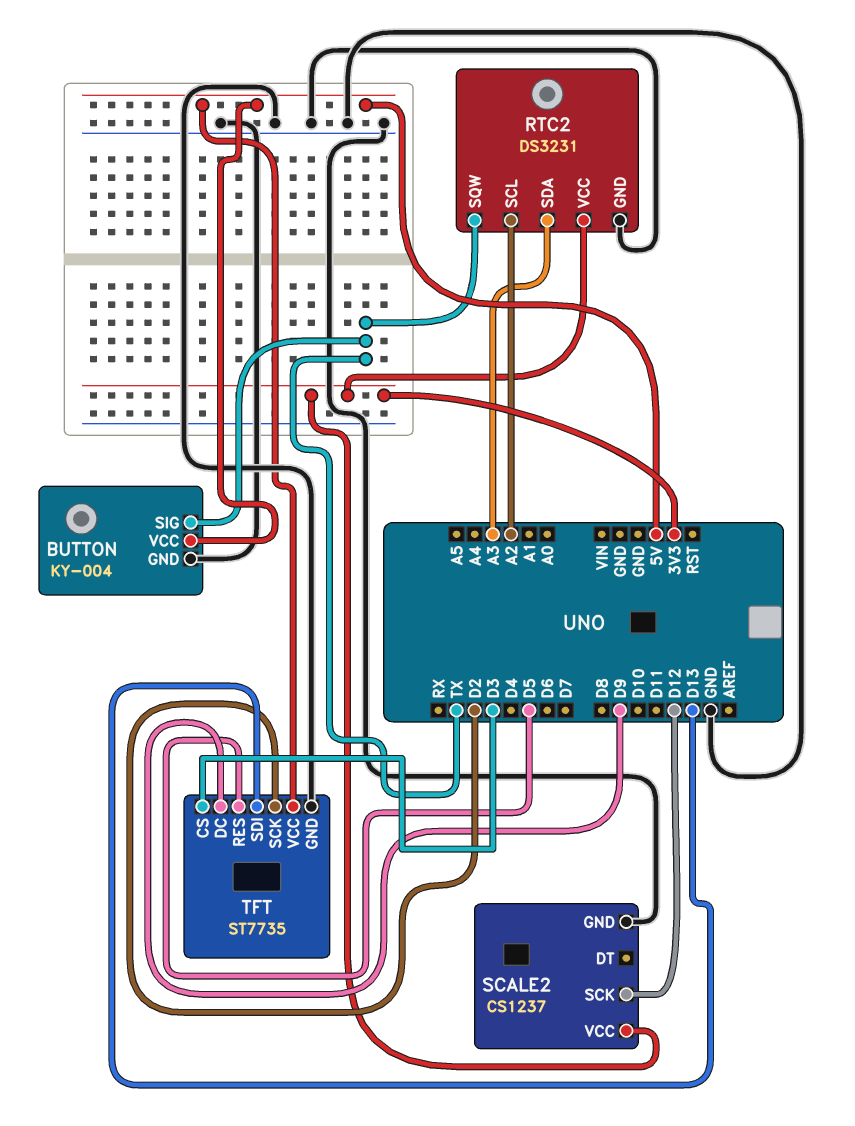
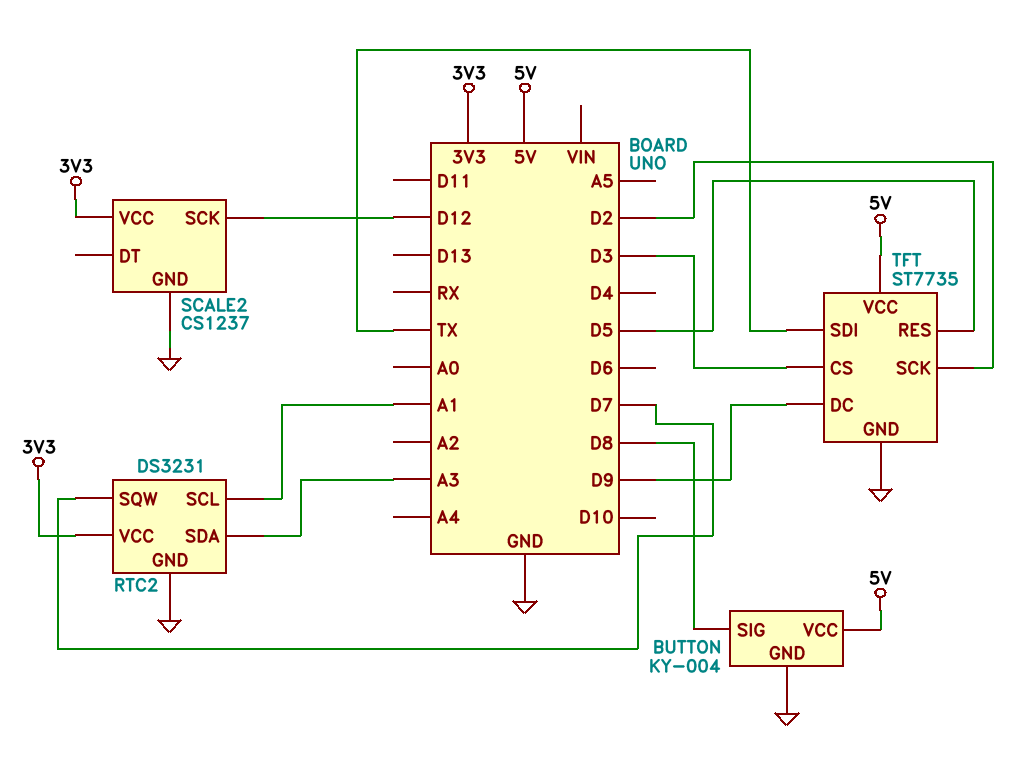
BUTTON pin SIG: TX -> D8
RTC2 pin SCL: A2 -> A1
RTC2 pin SQW: TX -> D7
TFT pin SDI: D13 -> TX

